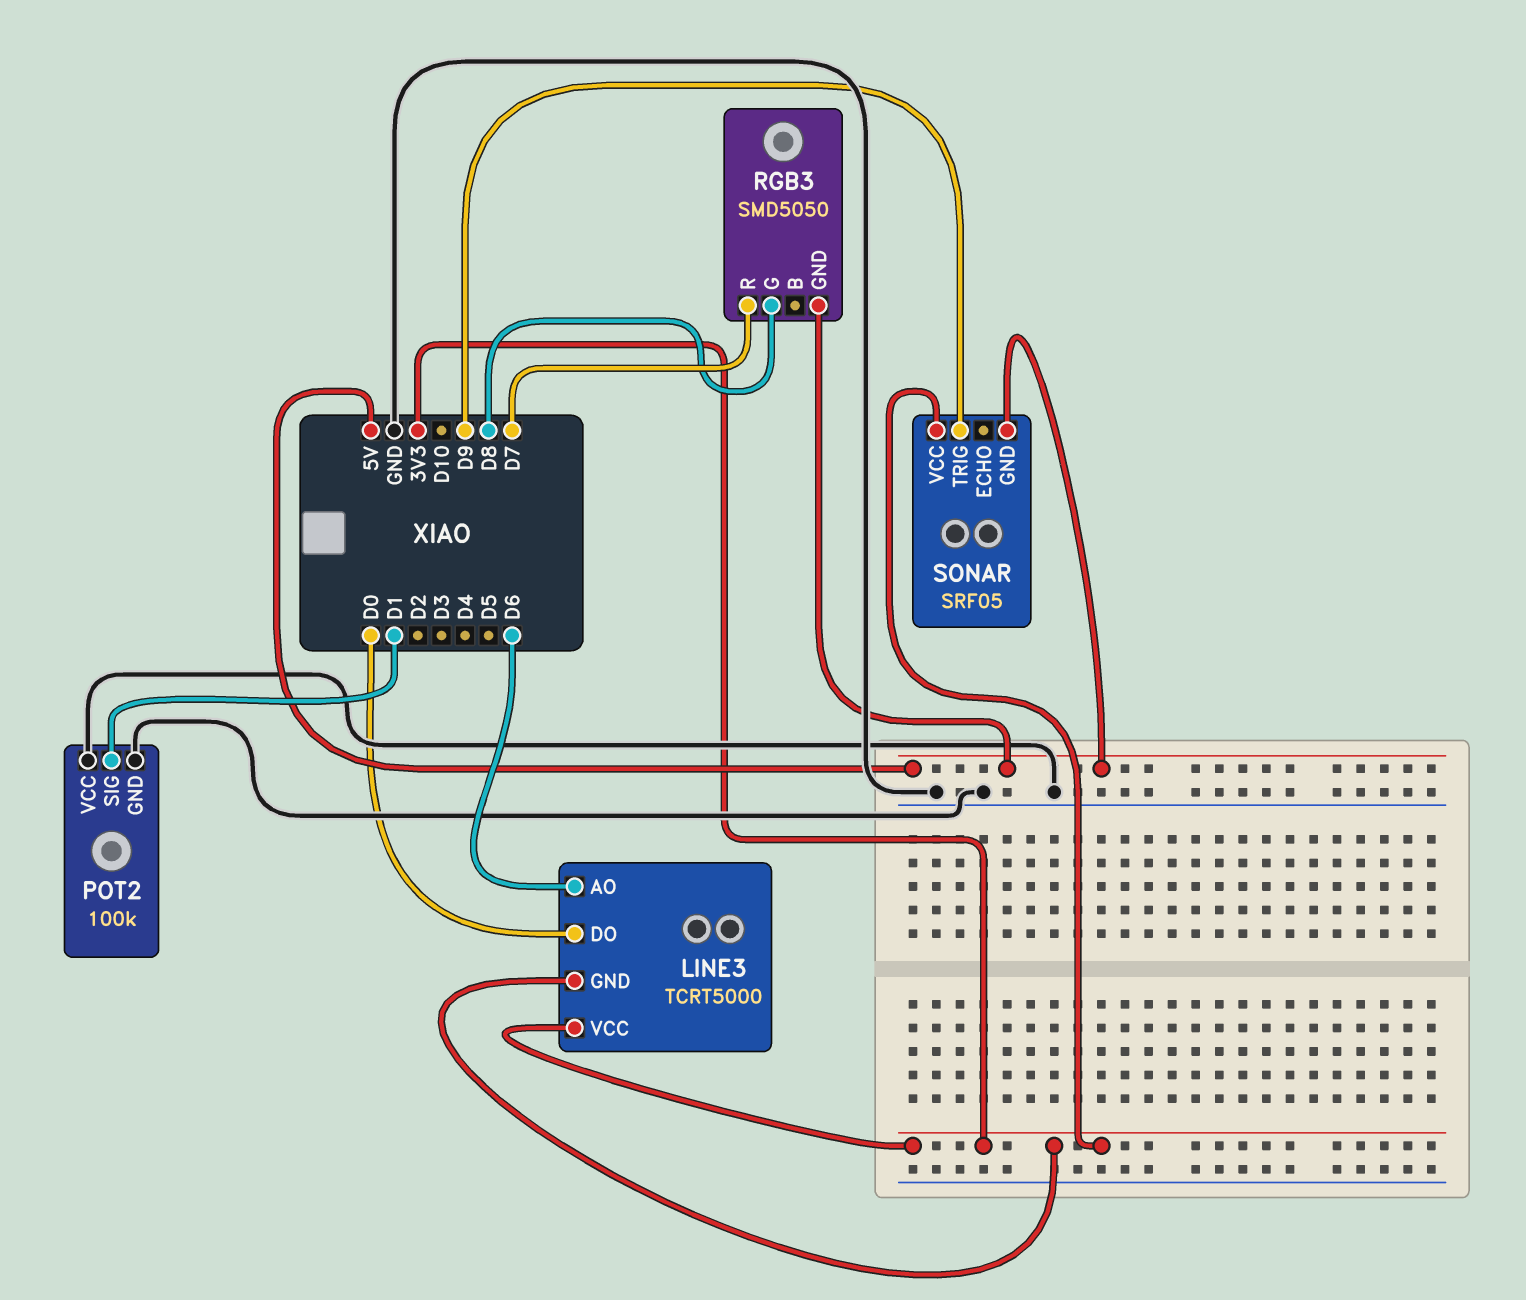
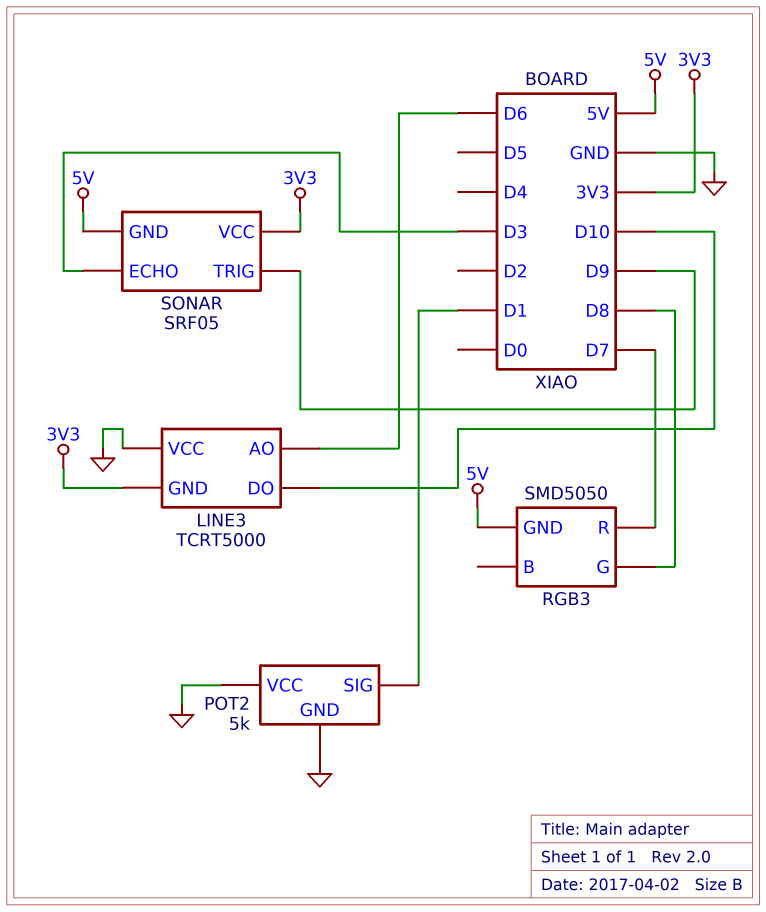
LINE3 pin DO: D0 -> D10
LINE3 pin VCC: 3V3 -> GND
POT2: 100k -> 5k
SONAR pin ECHO: none -> D3

